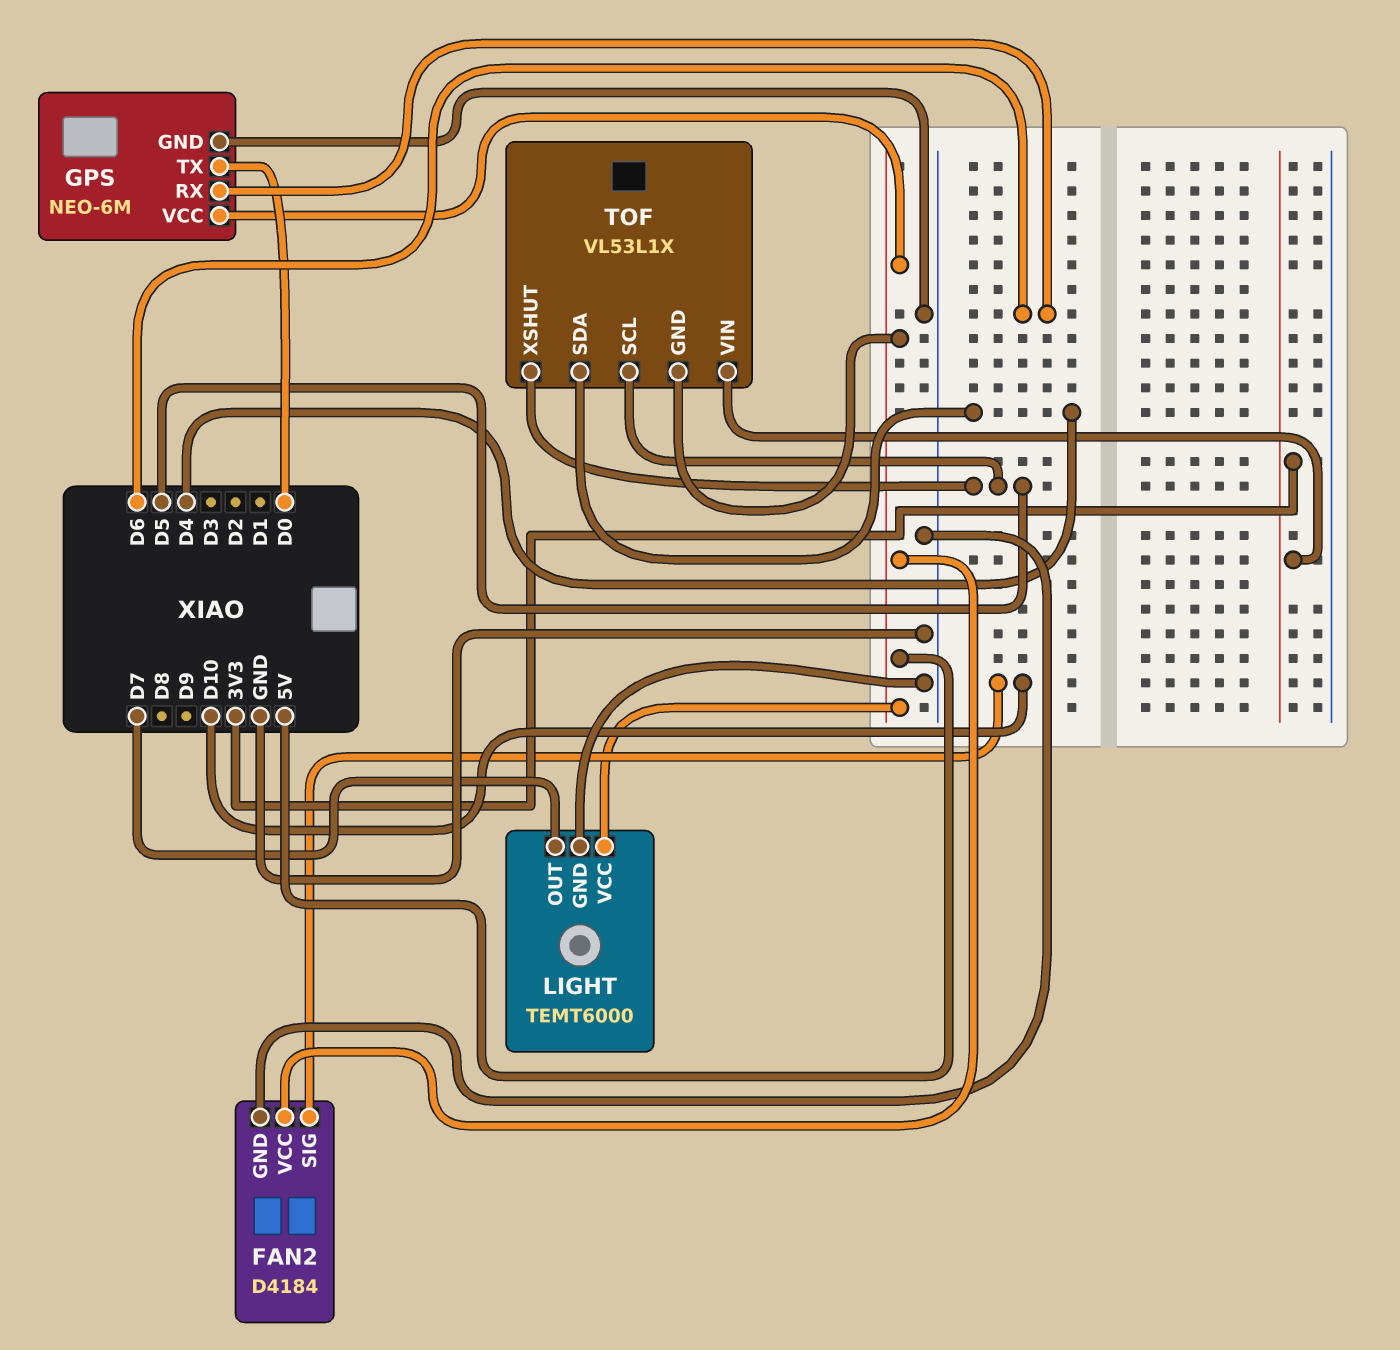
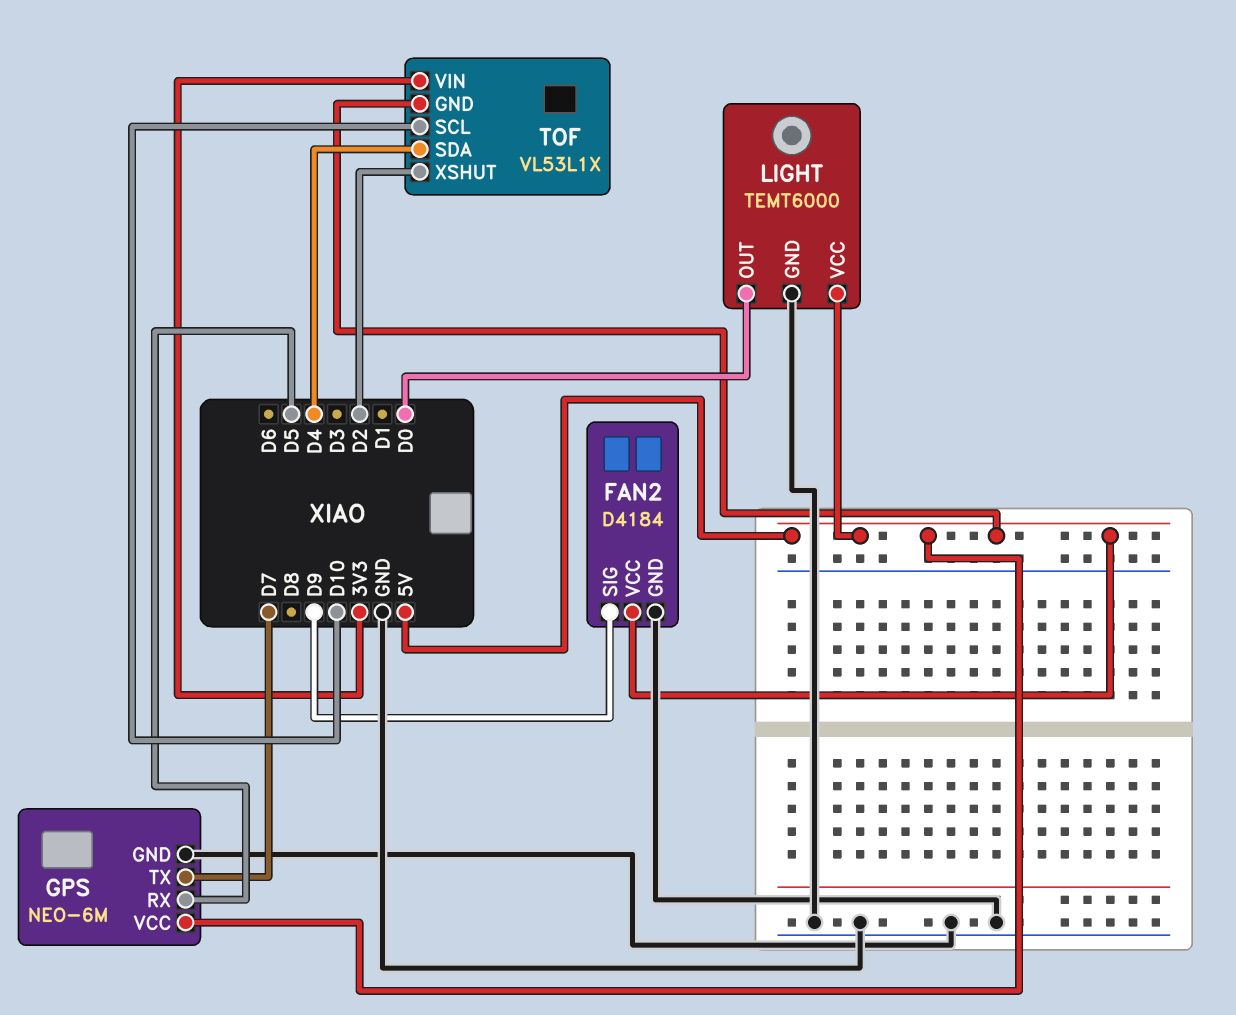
FAN2 pin SIG: D10 -> D9
GPS pin RX: D6 -> D5
GPS pin TX: D0 -> D7
LIGHT pin OUT: D7 -> D0
TOF pin SCL: D5 -> D10
TOF pin XSHUT: D5 -> D2

